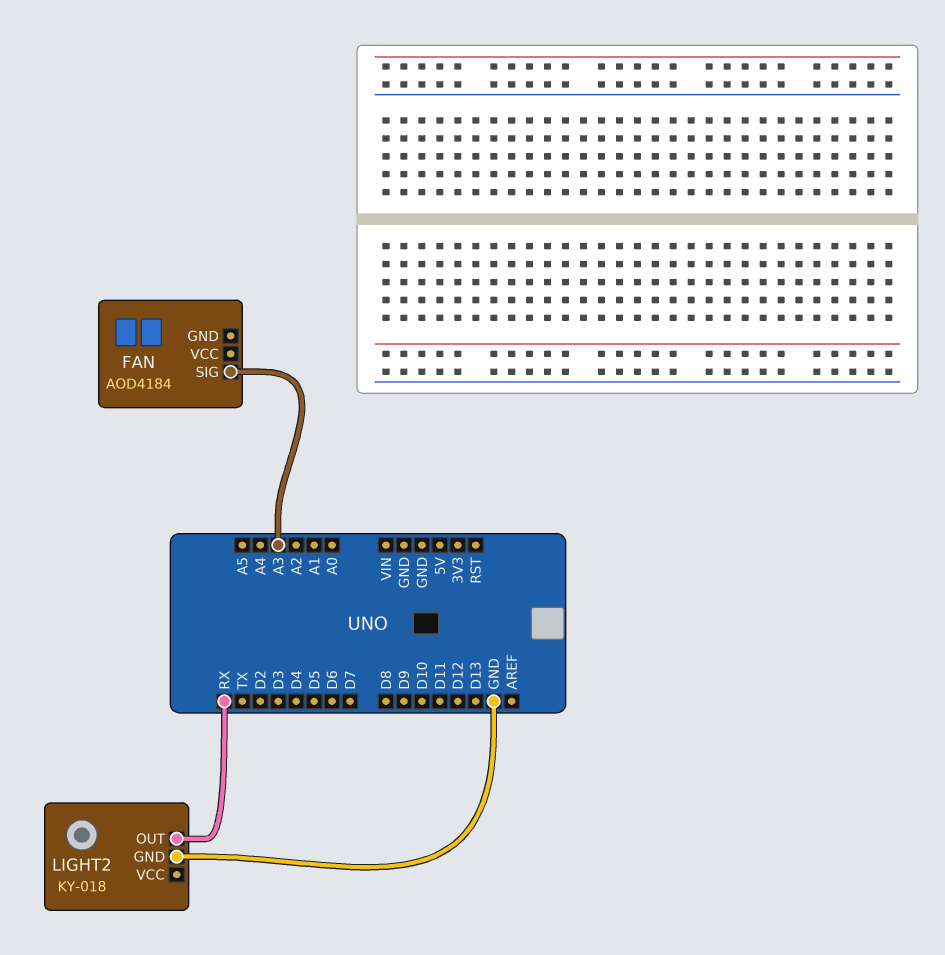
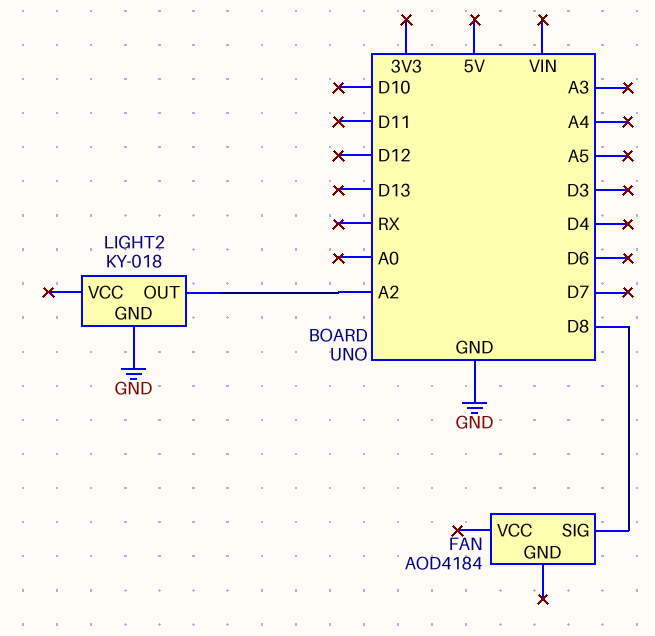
FAN pin SIG: A3 -> D8
LIGHT2 pin OUT: RX -> A2

